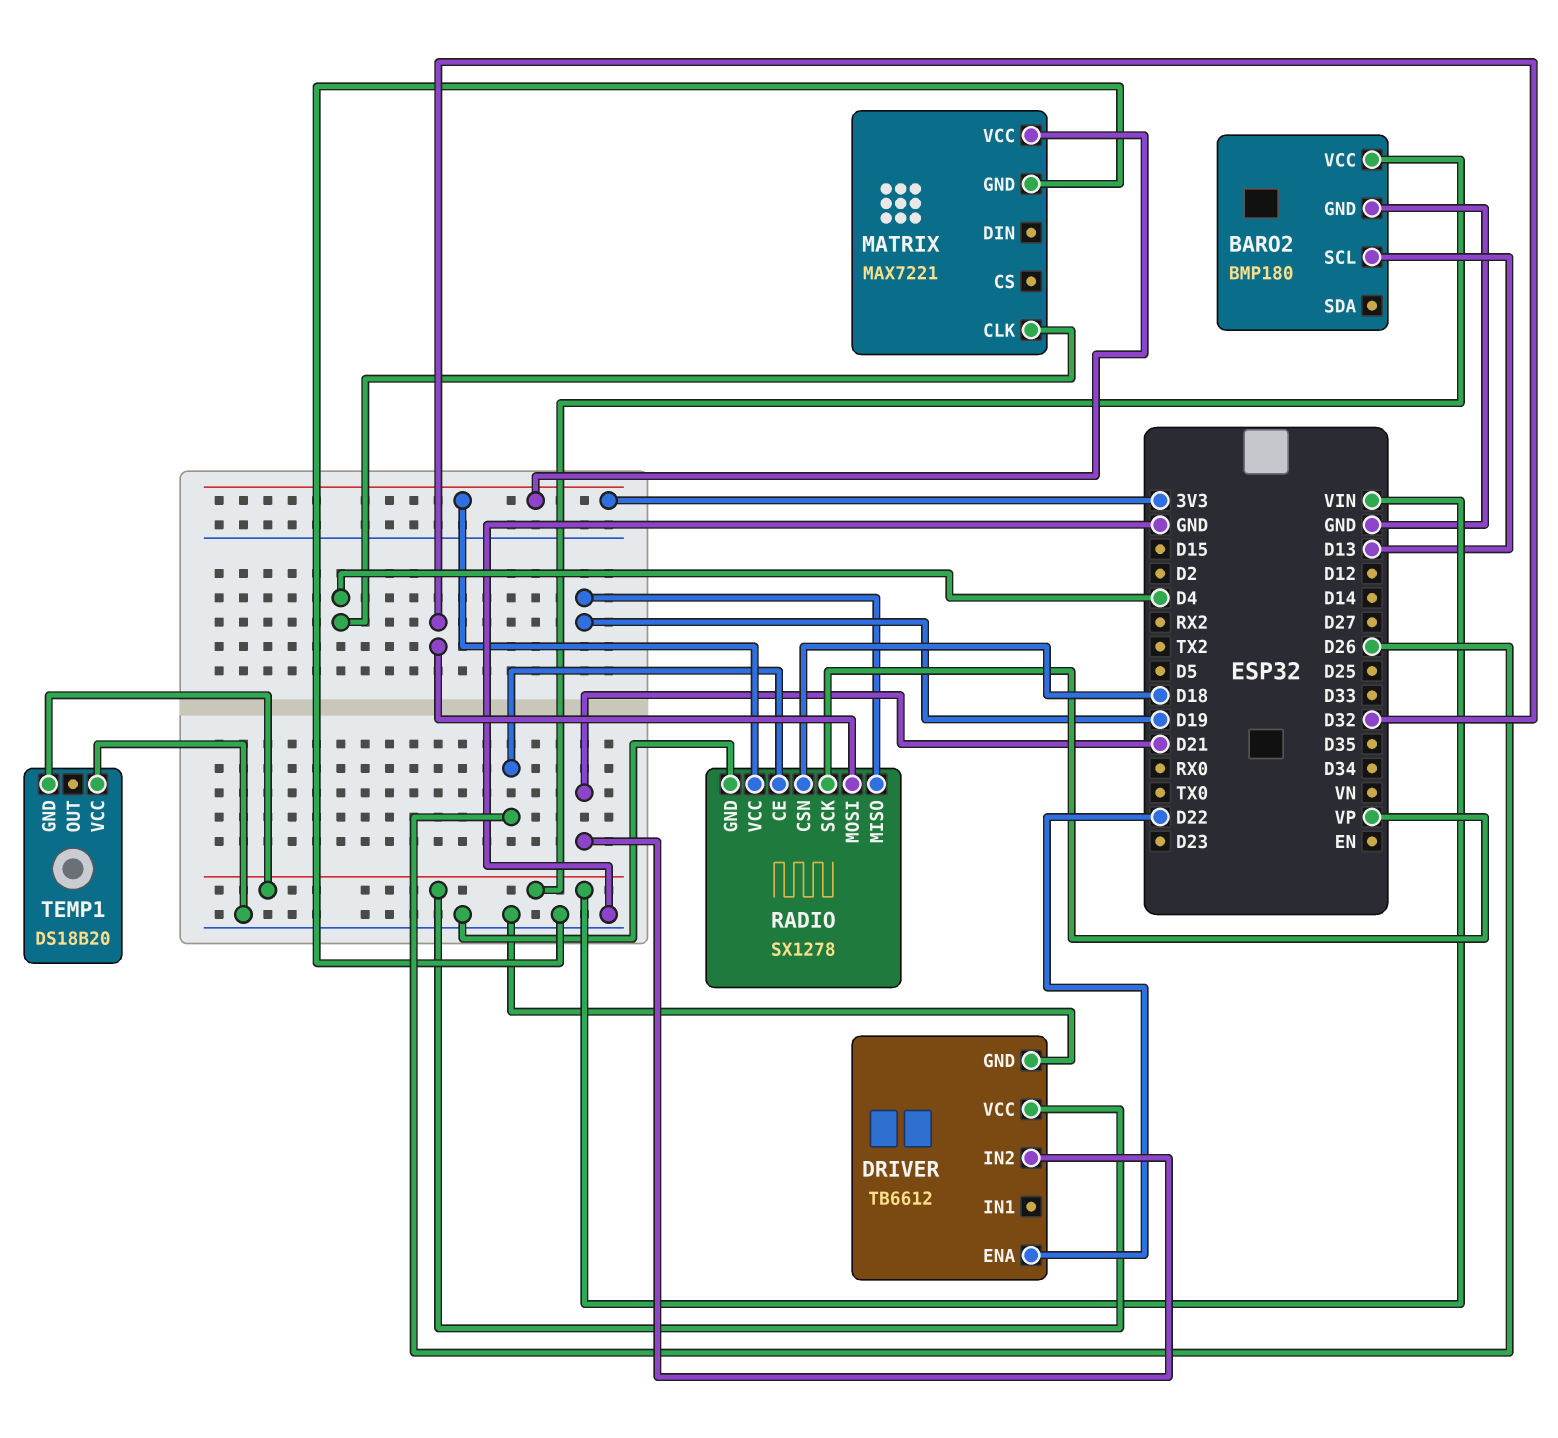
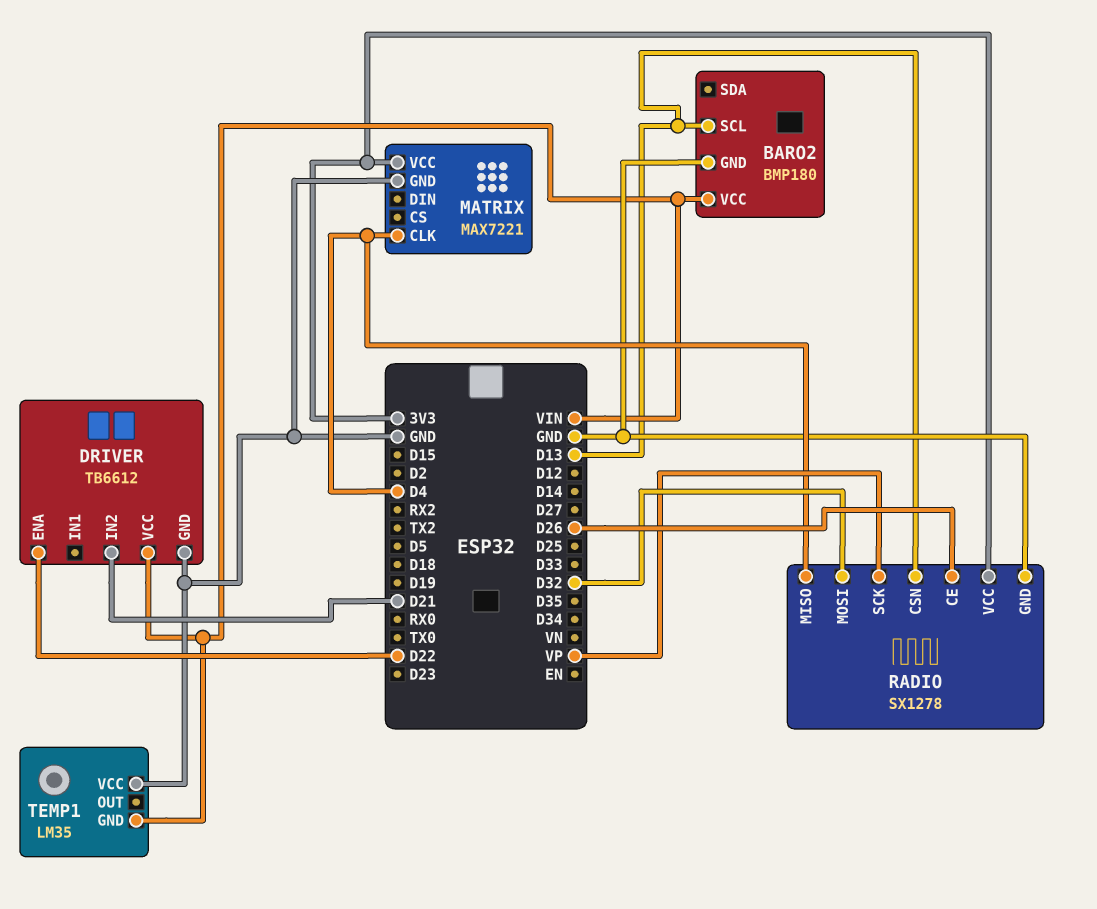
RADIO pin CSN: D18 -> D13
RADIO pin MISO: D19 -> D4
TEMP1: DS18B20 -> LM35

